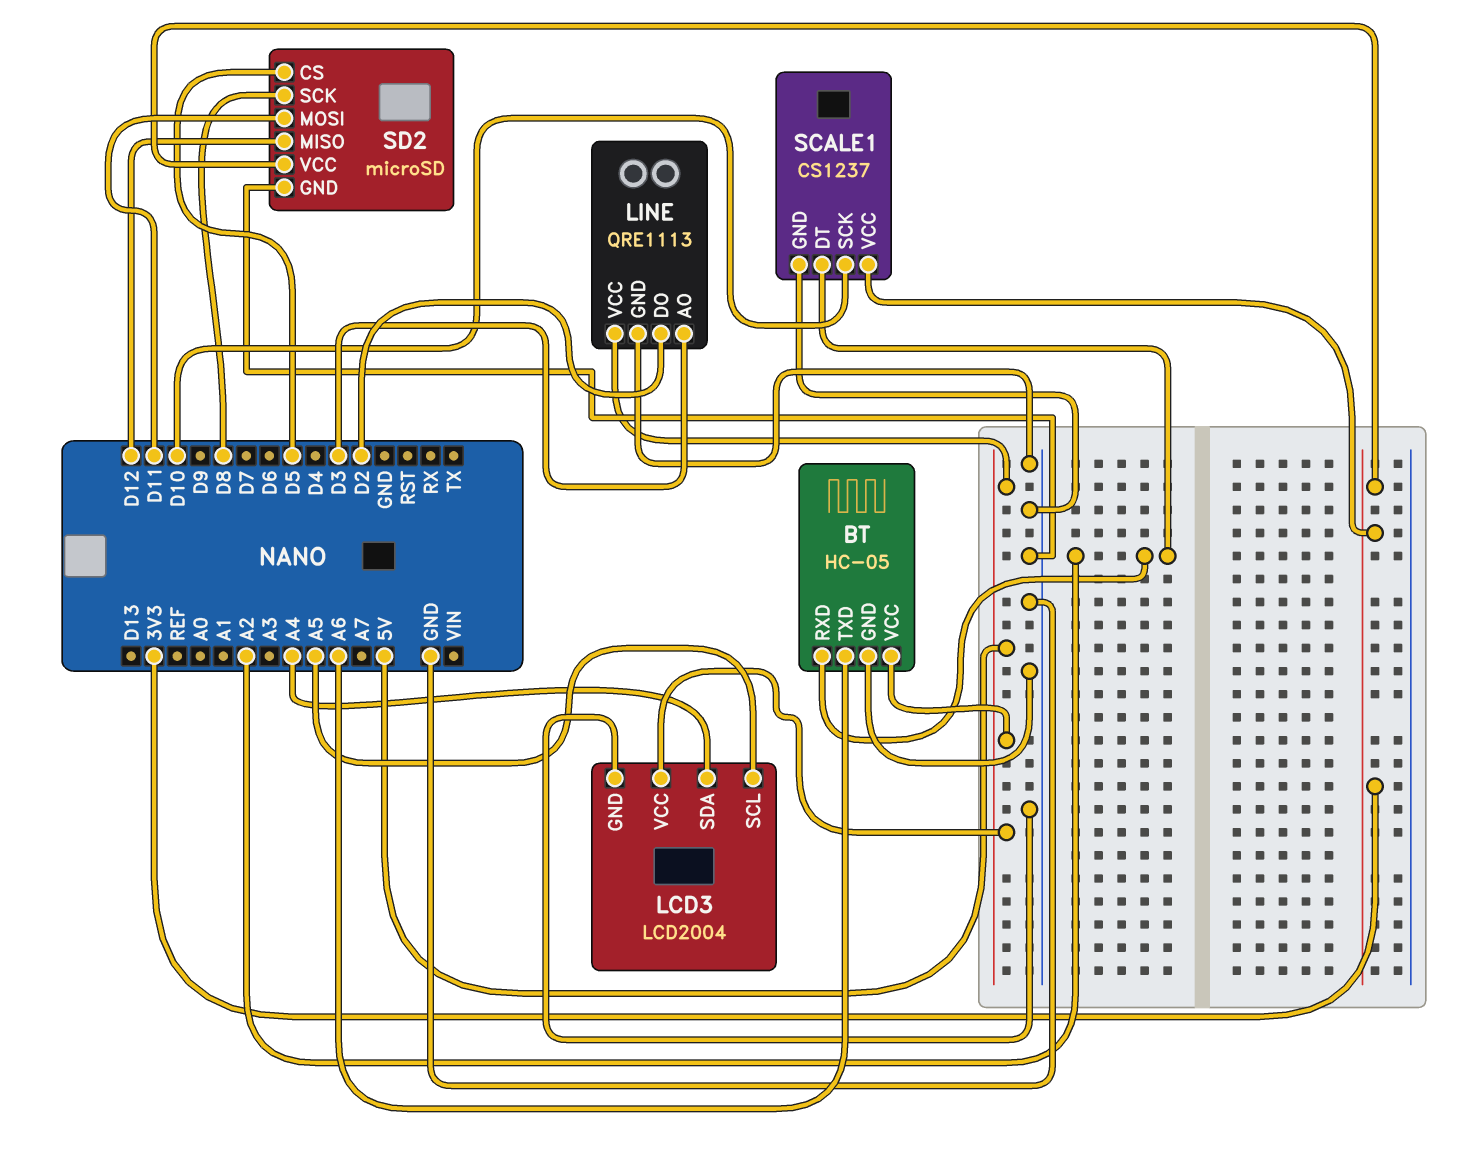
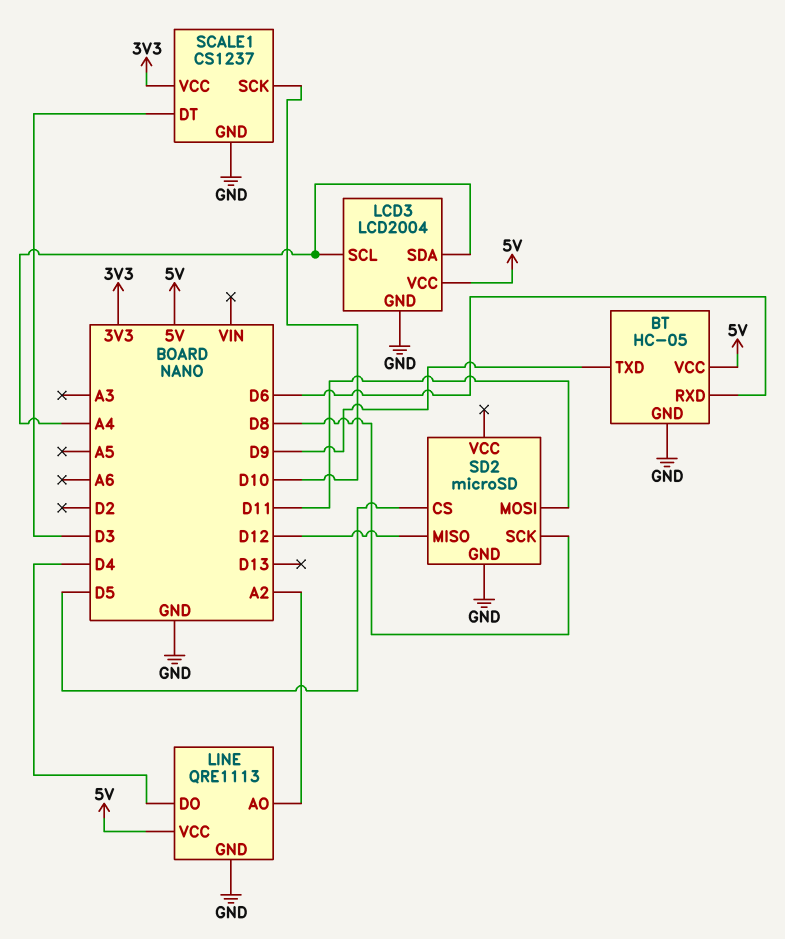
BT pin RXD: A2 -> D6
BT pin TXD: A6 -> D9
LCD3 pin SCL: A5 -> A4
LINE pin AO: D3 -> A2
LINE pin DO: D2 -> D4
SCALE1 pin DT: A2 -> D3
SD2 pin VCC: 3V3 -> none

